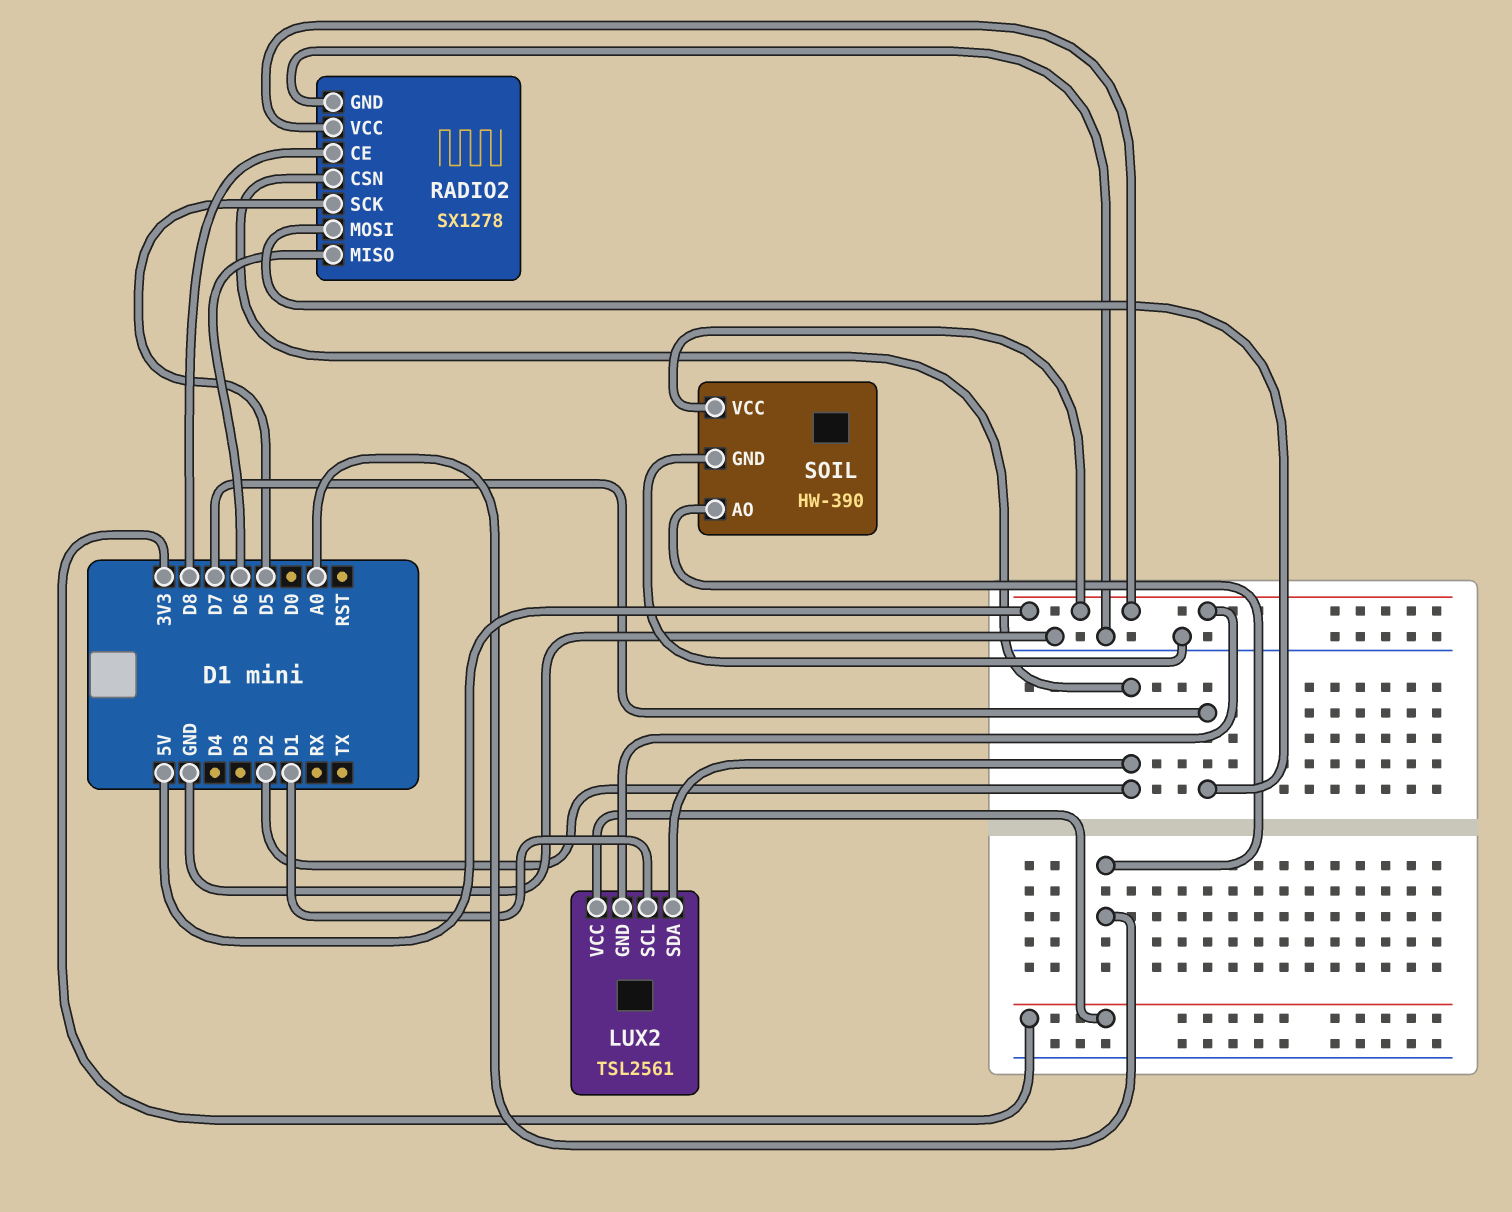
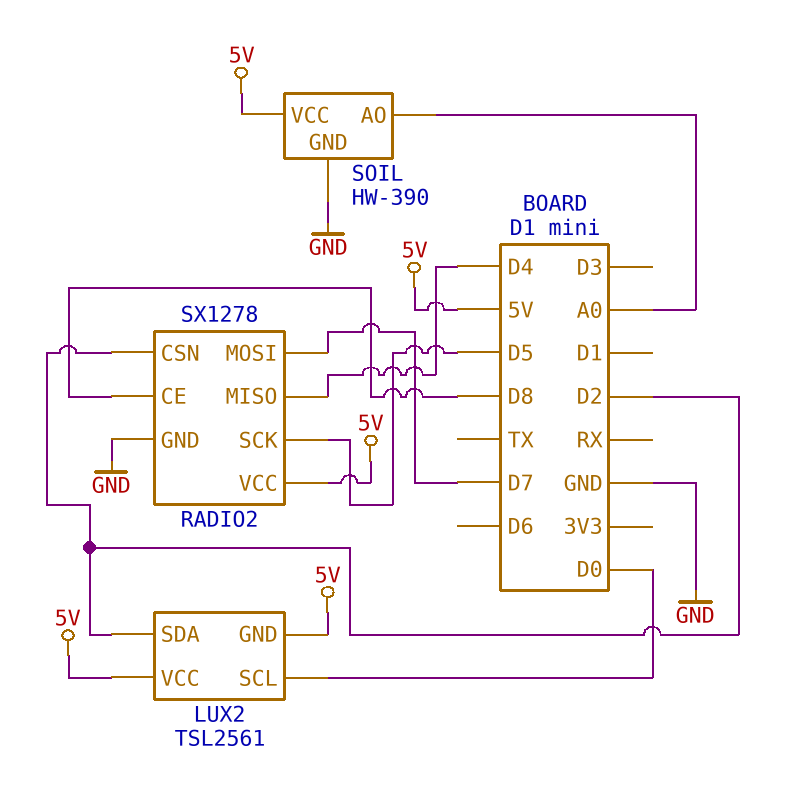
LUX2 pin SCL: D1 -> D0
LUX2 pin VCC: 3V3 -> 5V
RADIO2 pin MISO: D6 -> D4

